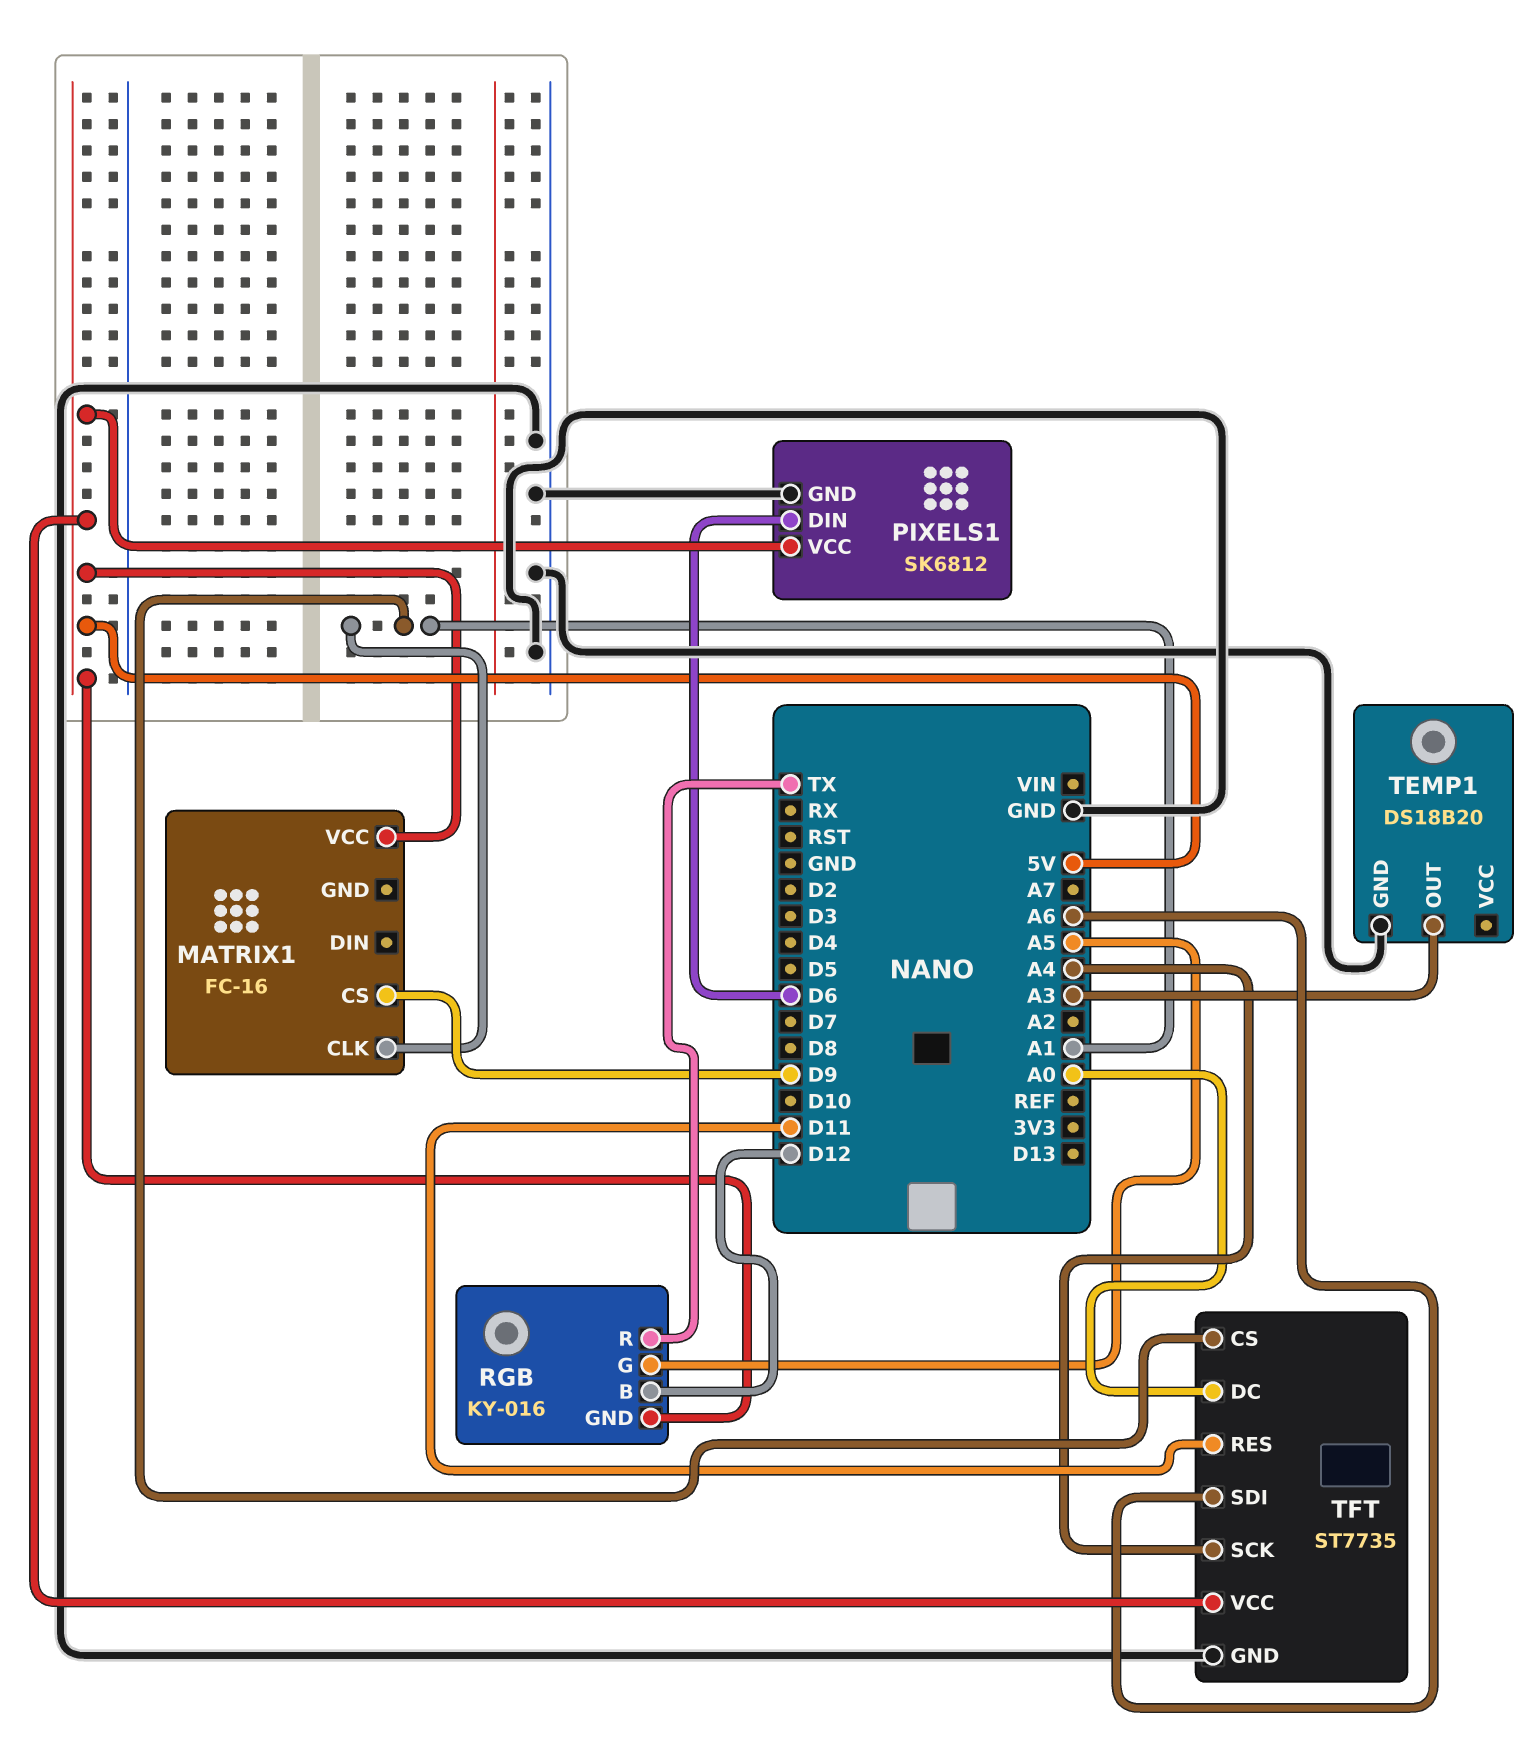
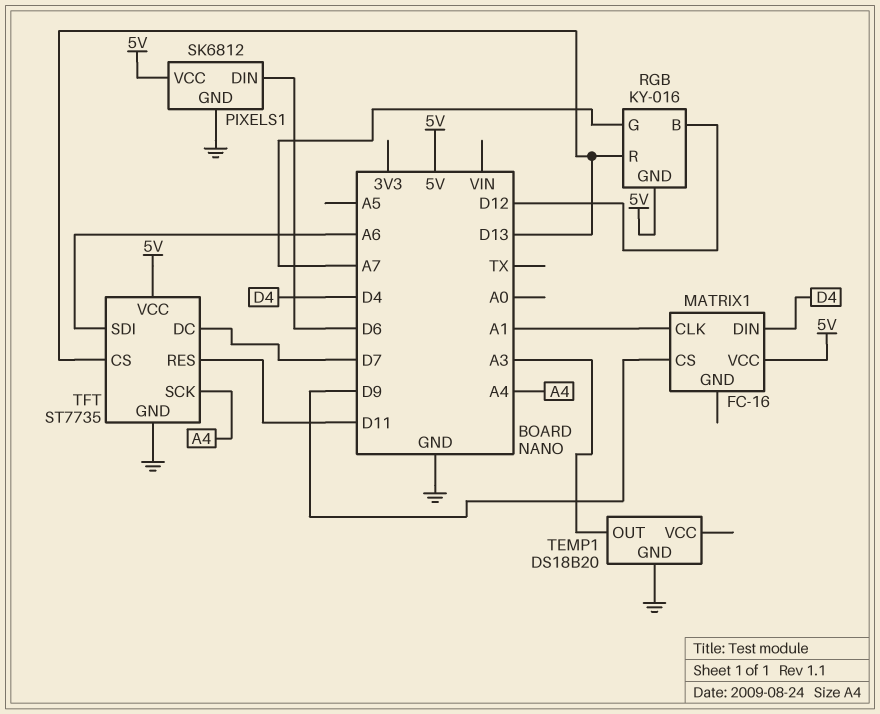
MATRIX1 pin DIN: none -> D4
RGB pin G: A5 -> A7
RGB pin R: TX -> D13
TFT pin CS: A1 -> D13
TFT pin DC: A0 -> D7

